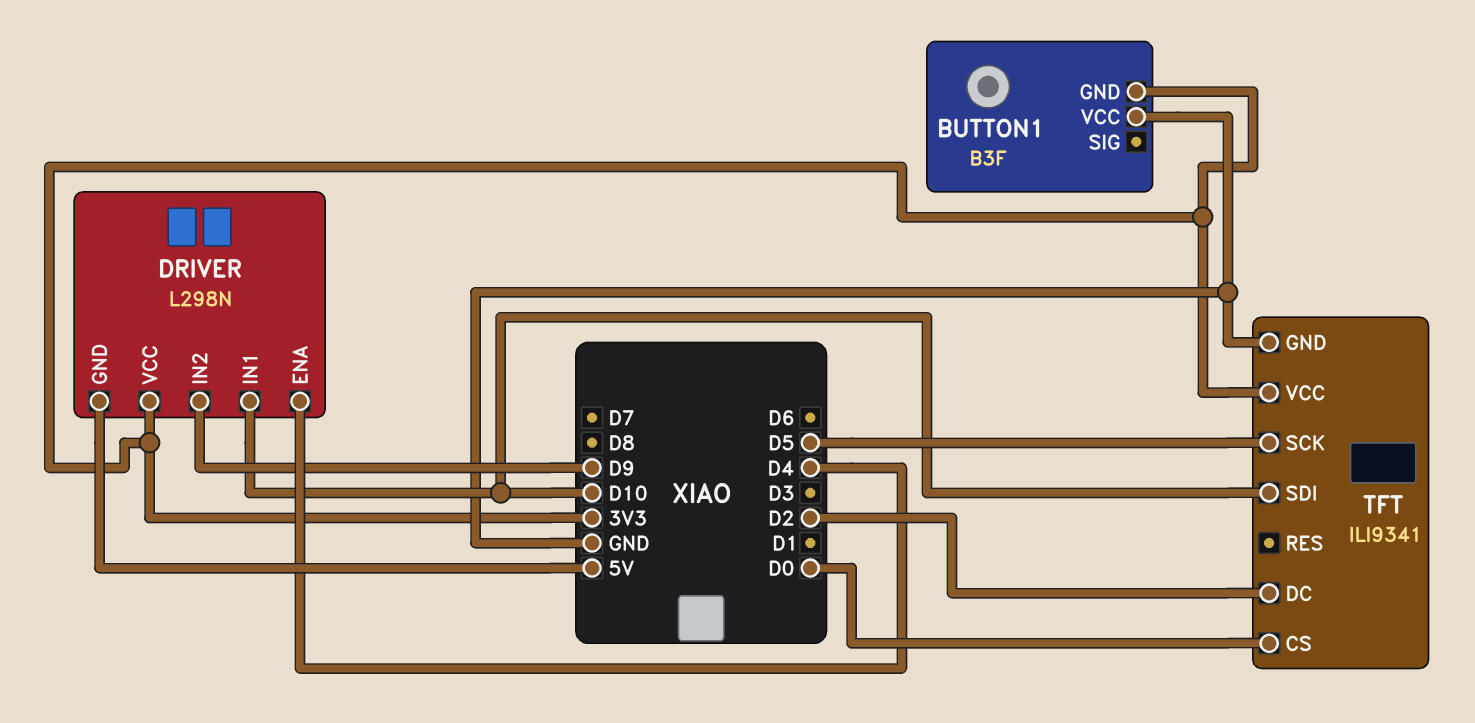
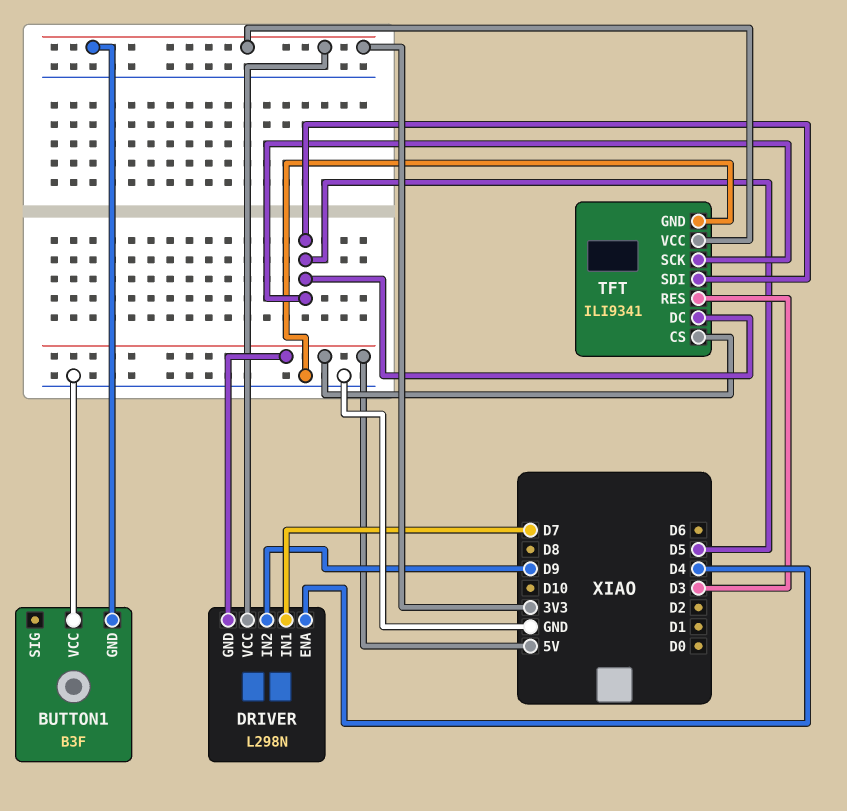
DRIVER pin IN1: D10 -> D7
TFT pin CS: D0 -> 5V
TFT pin DC: D2 -> D5
TFT pin RES: none -> D3
TFT pin SDI: D10 -> D5

